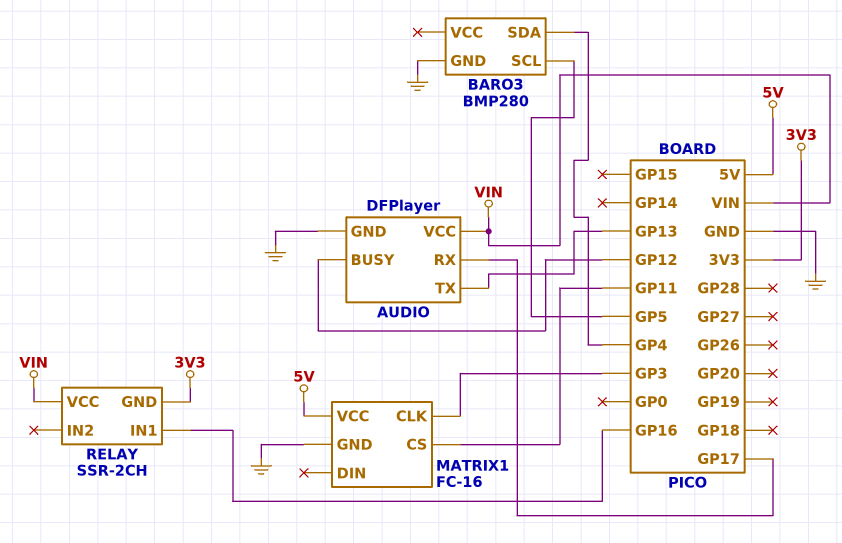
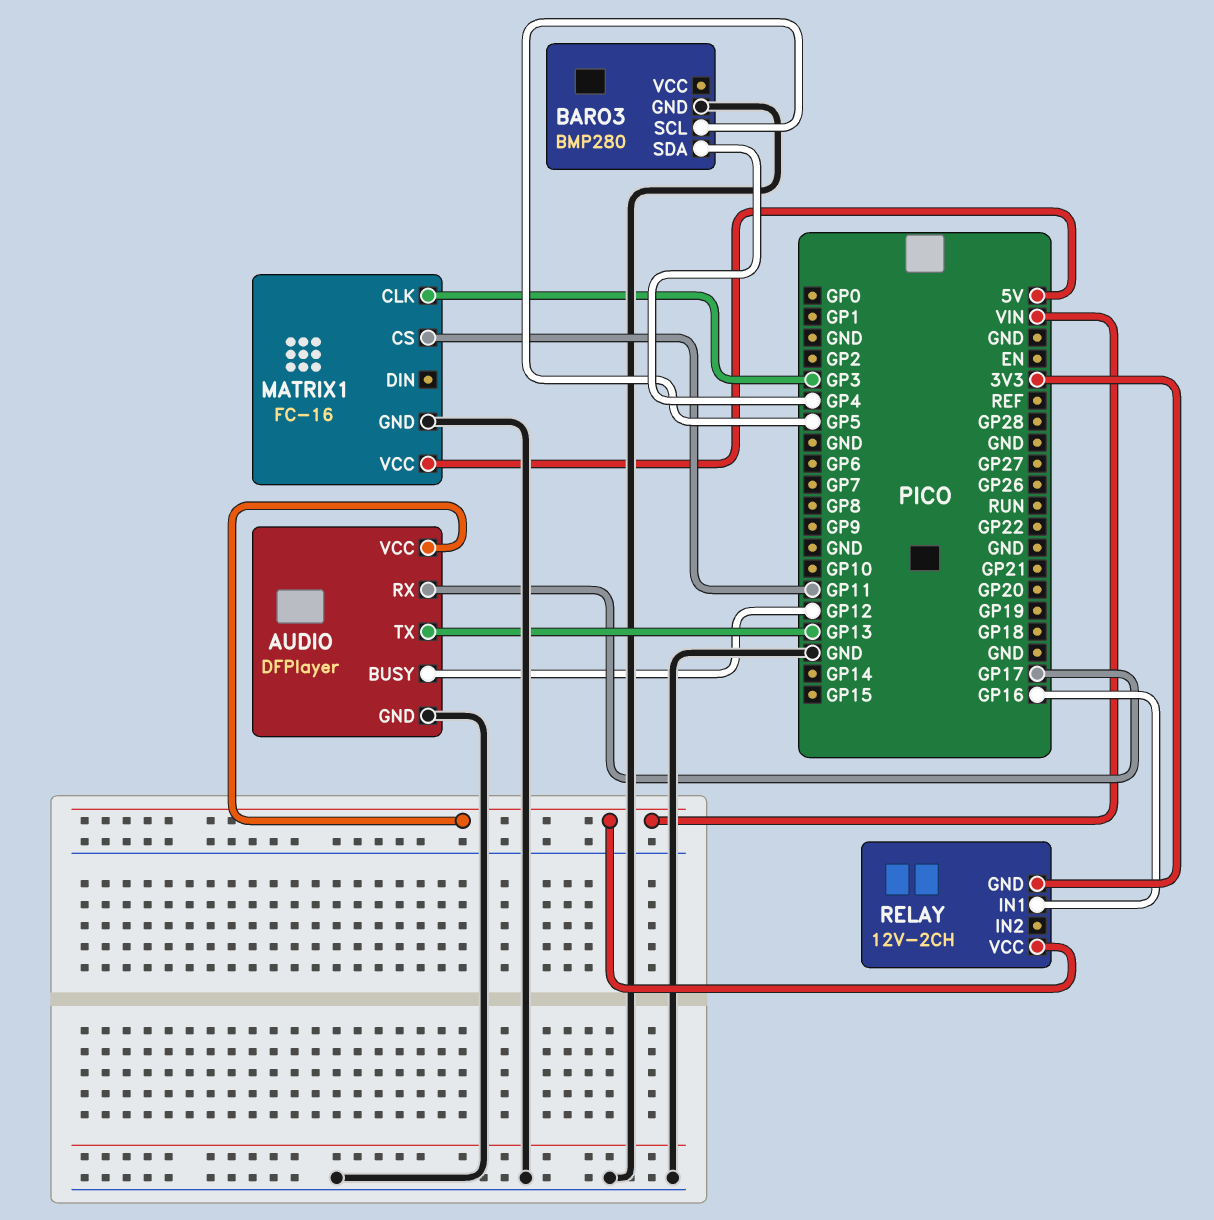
RELAY: SSR-2CH -> 12V-2CH

